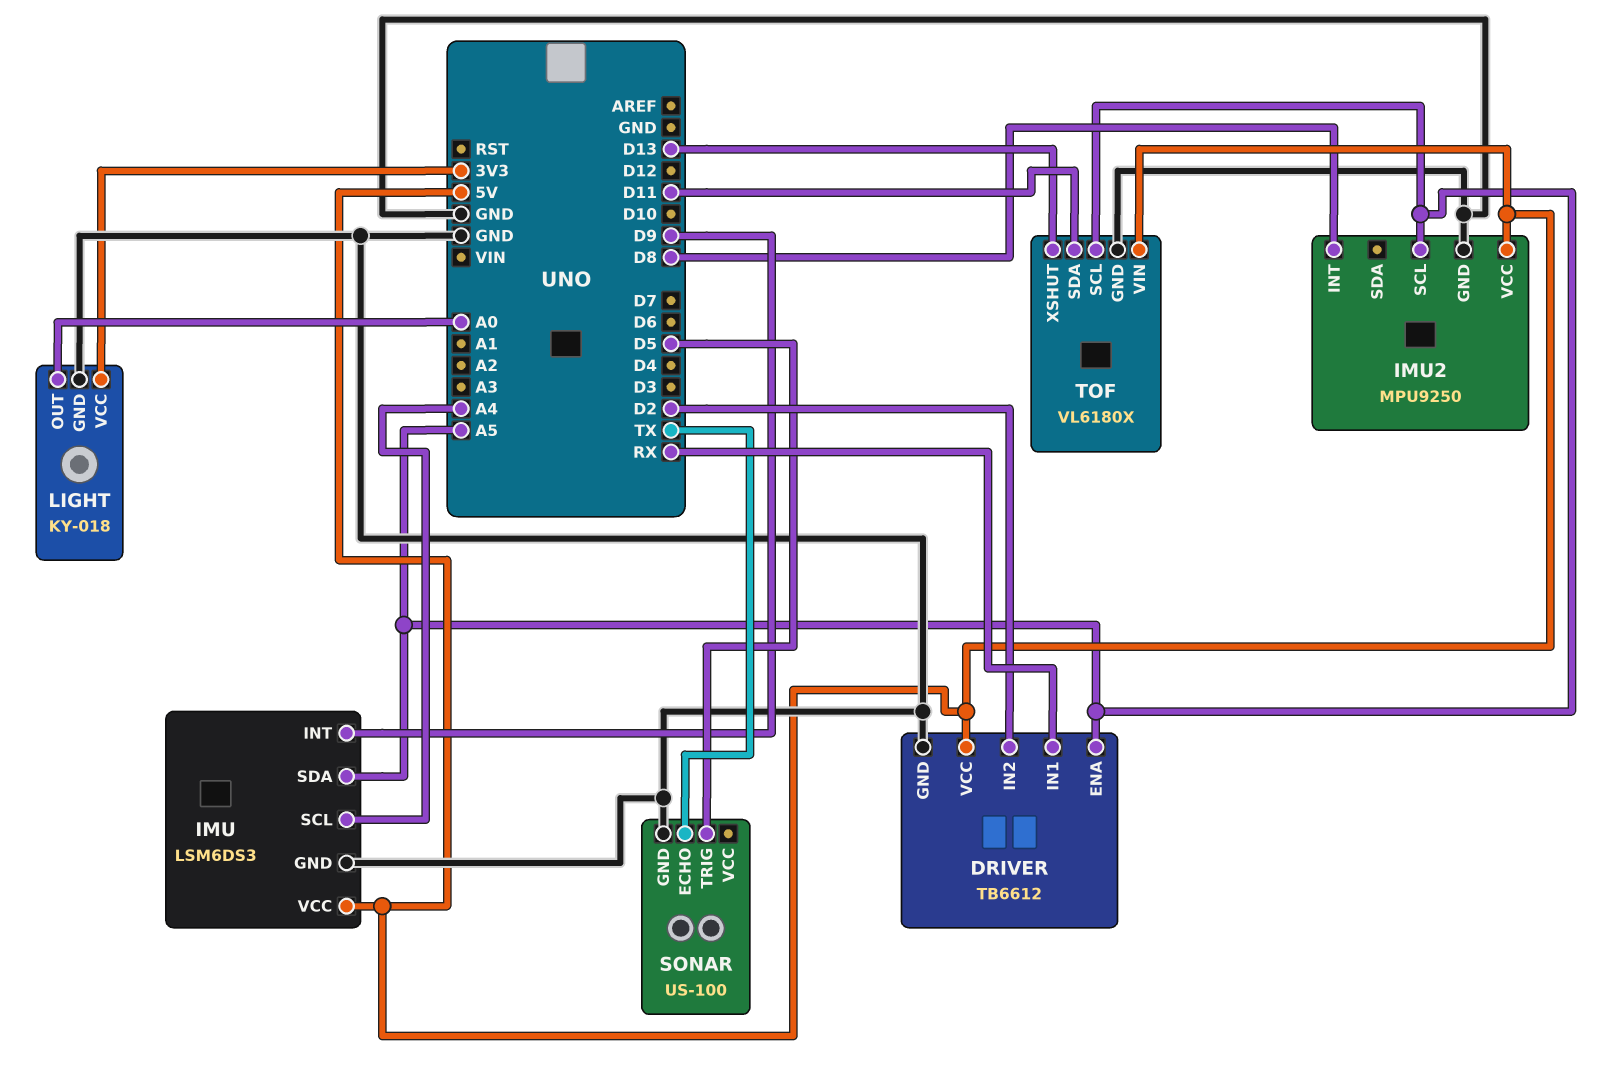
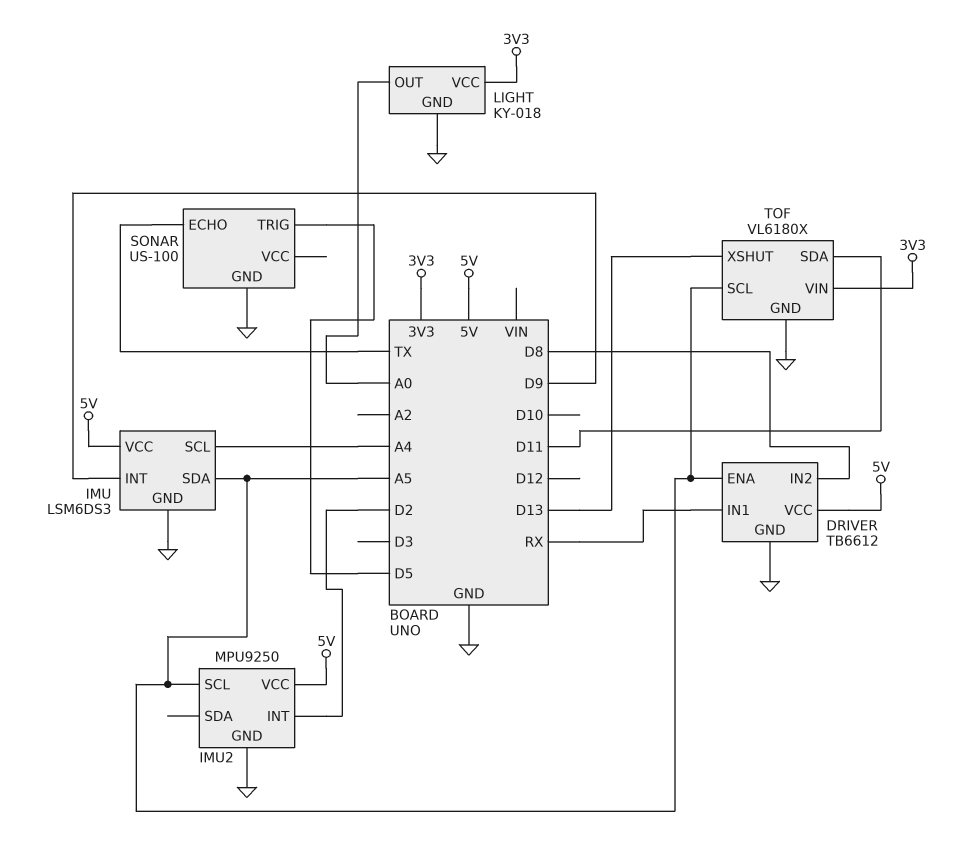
DRIVER pin IN2: D2 -> D8
IMU2 pin INT: D8 -> D2
TOF pin VIN: 5V -> 3V3

